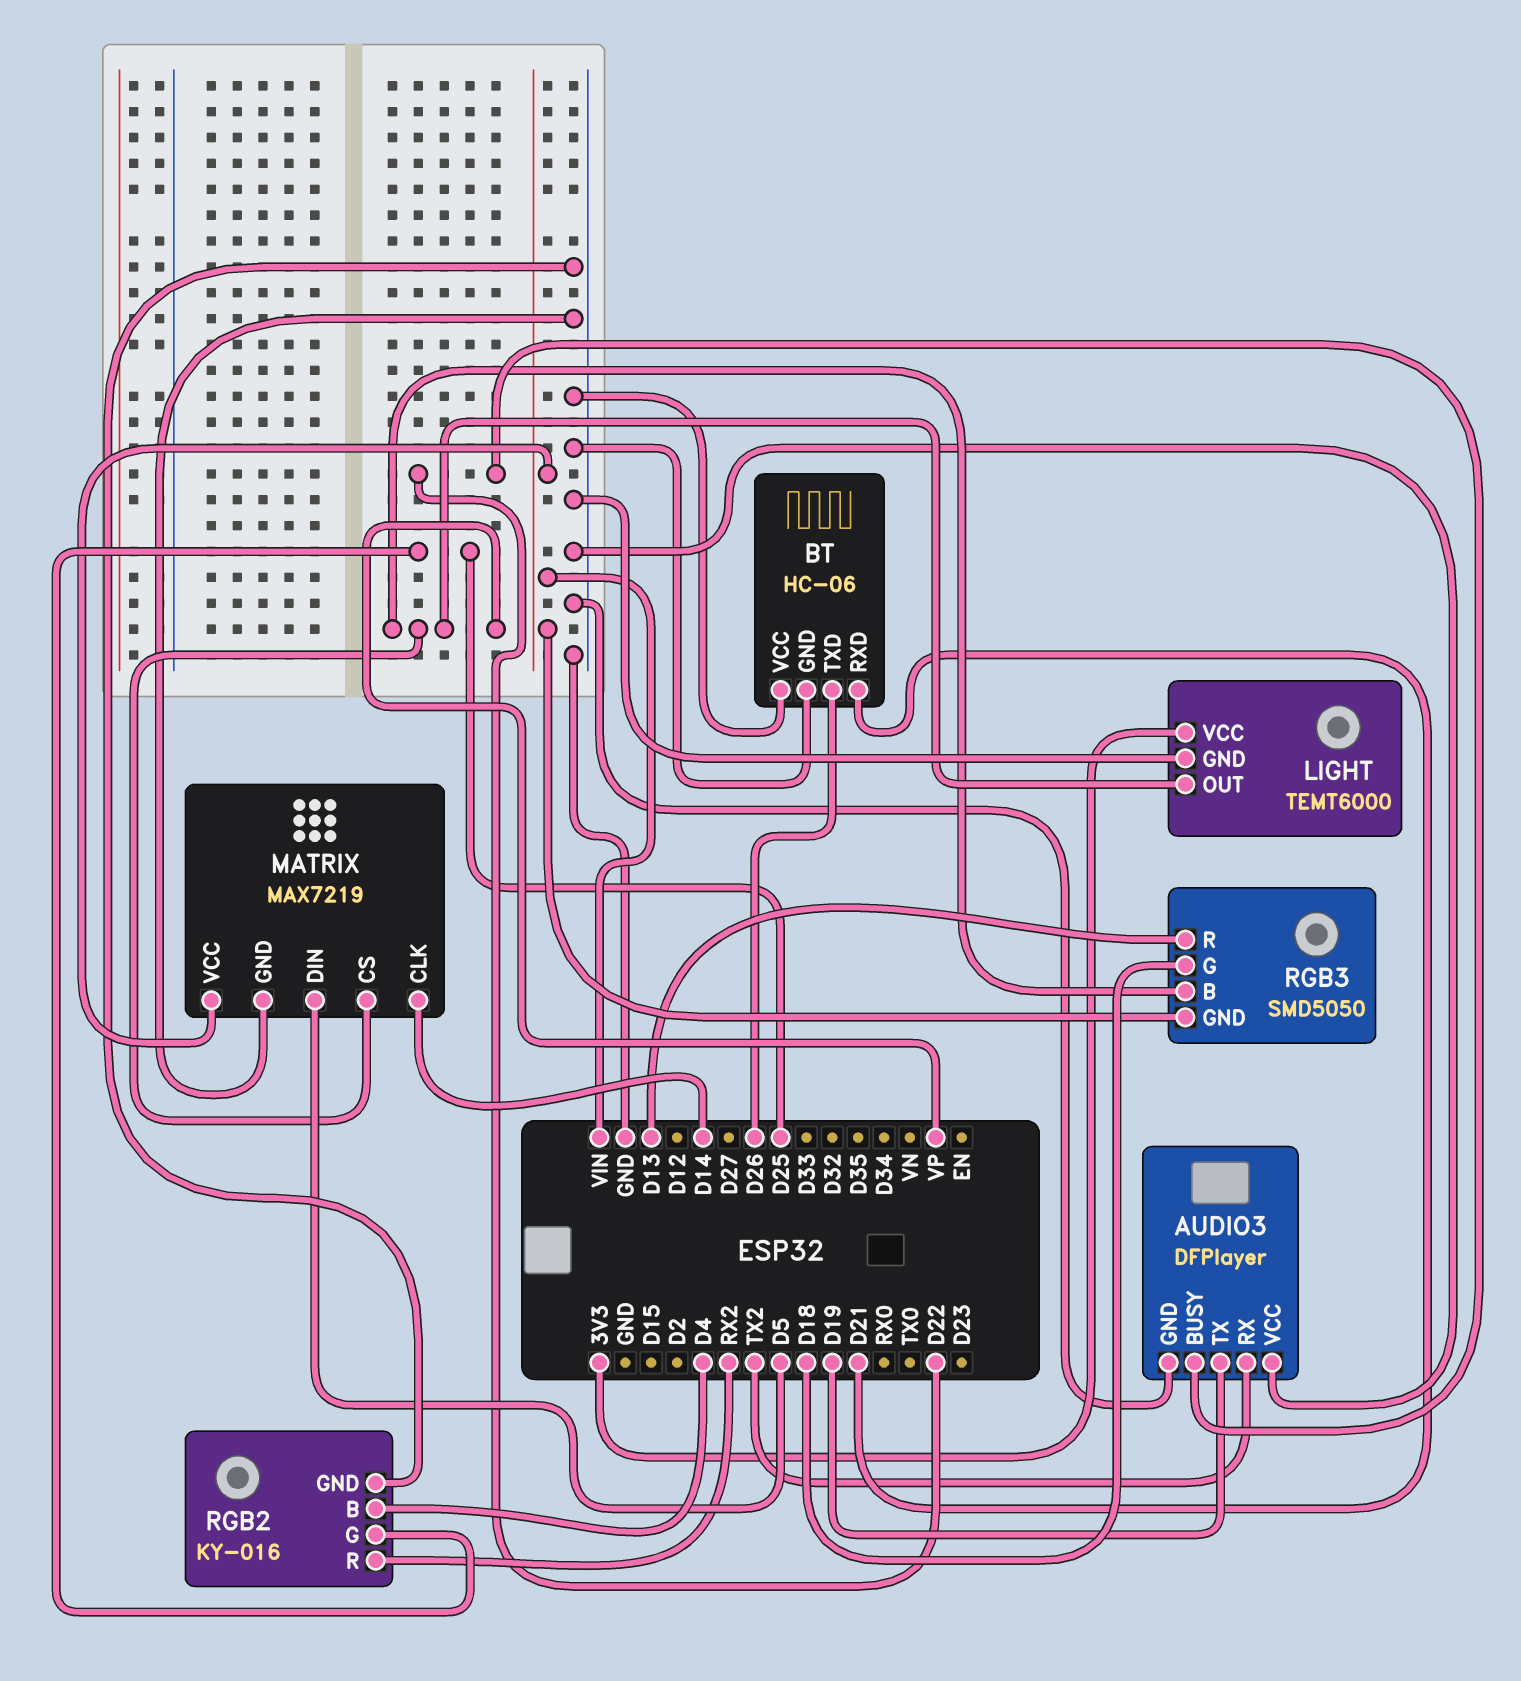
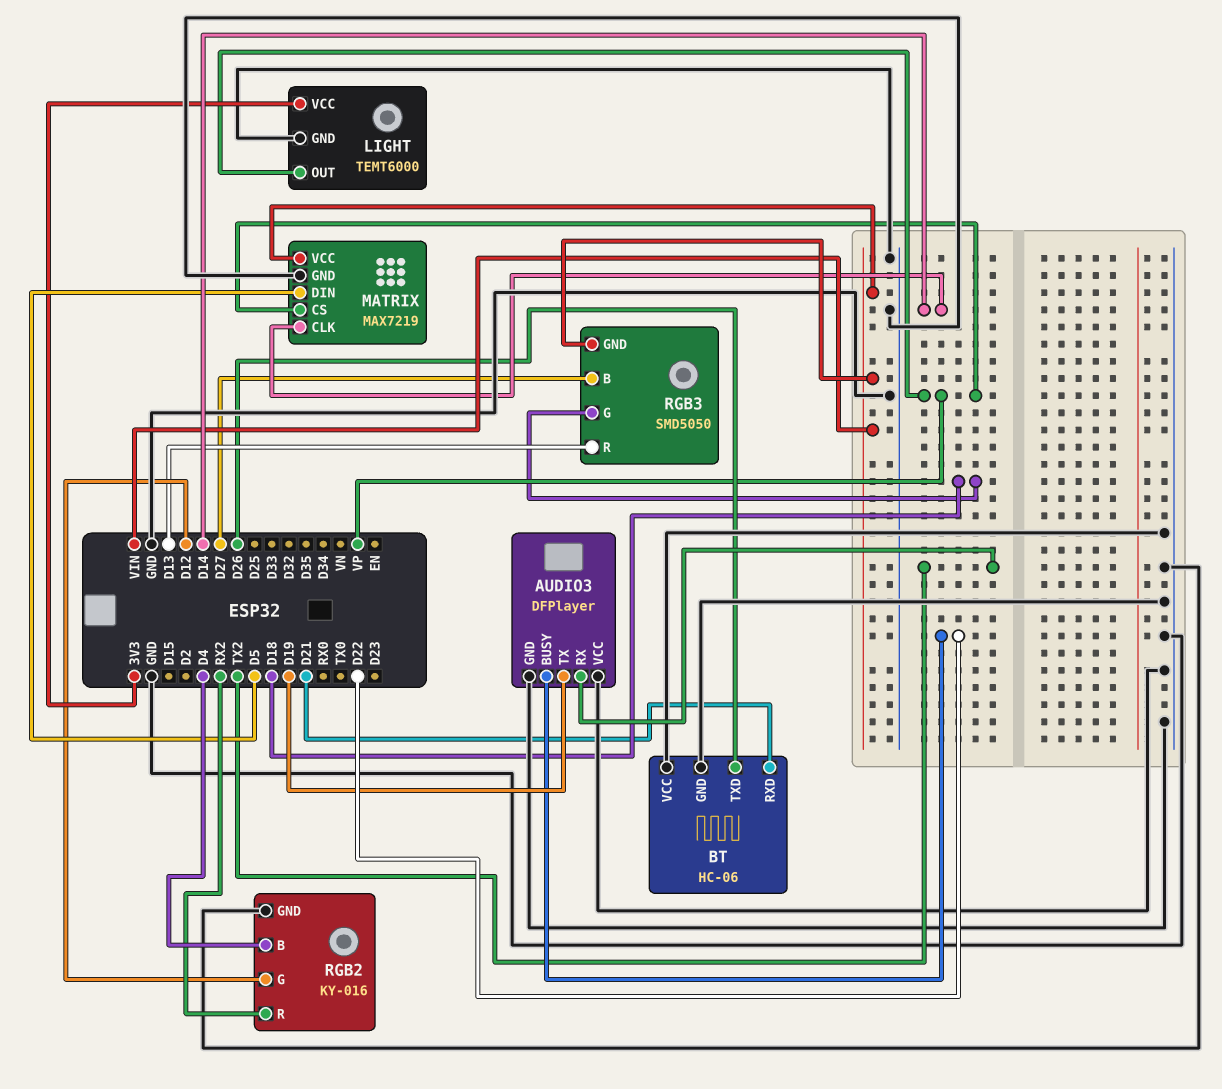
RGB2 pin G: D25 -> D12
RGB3 pin B: VP -> D27

